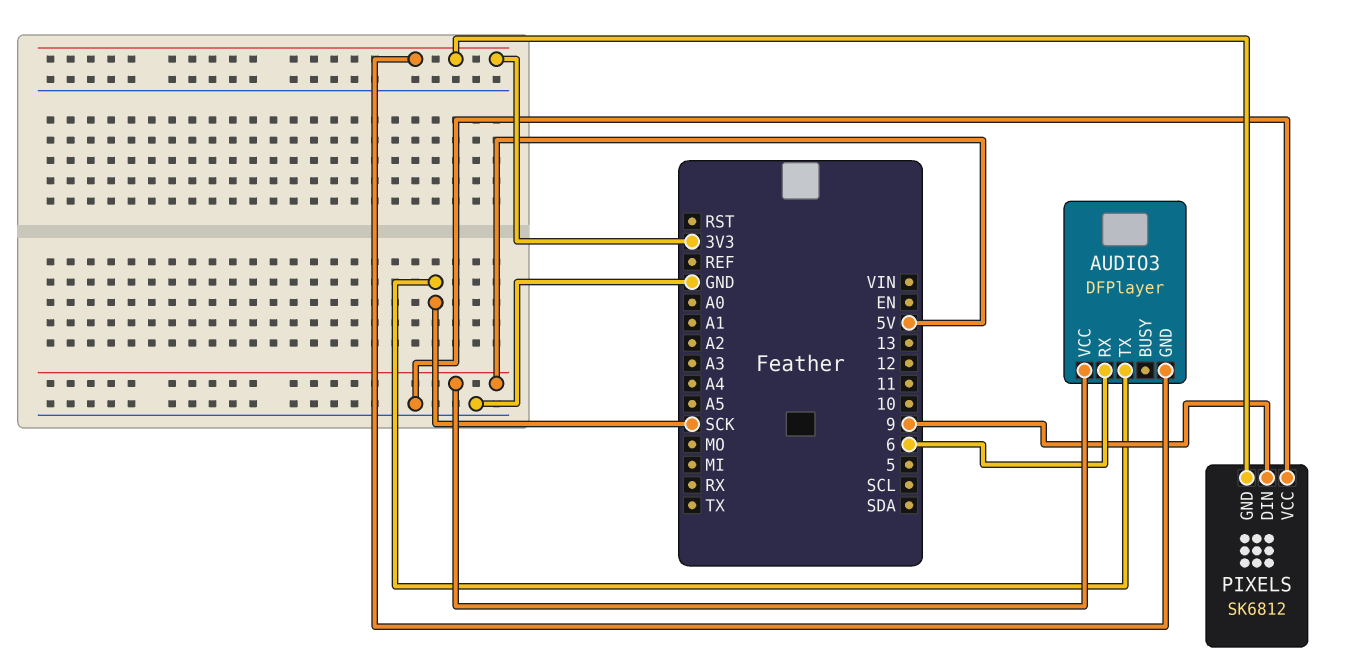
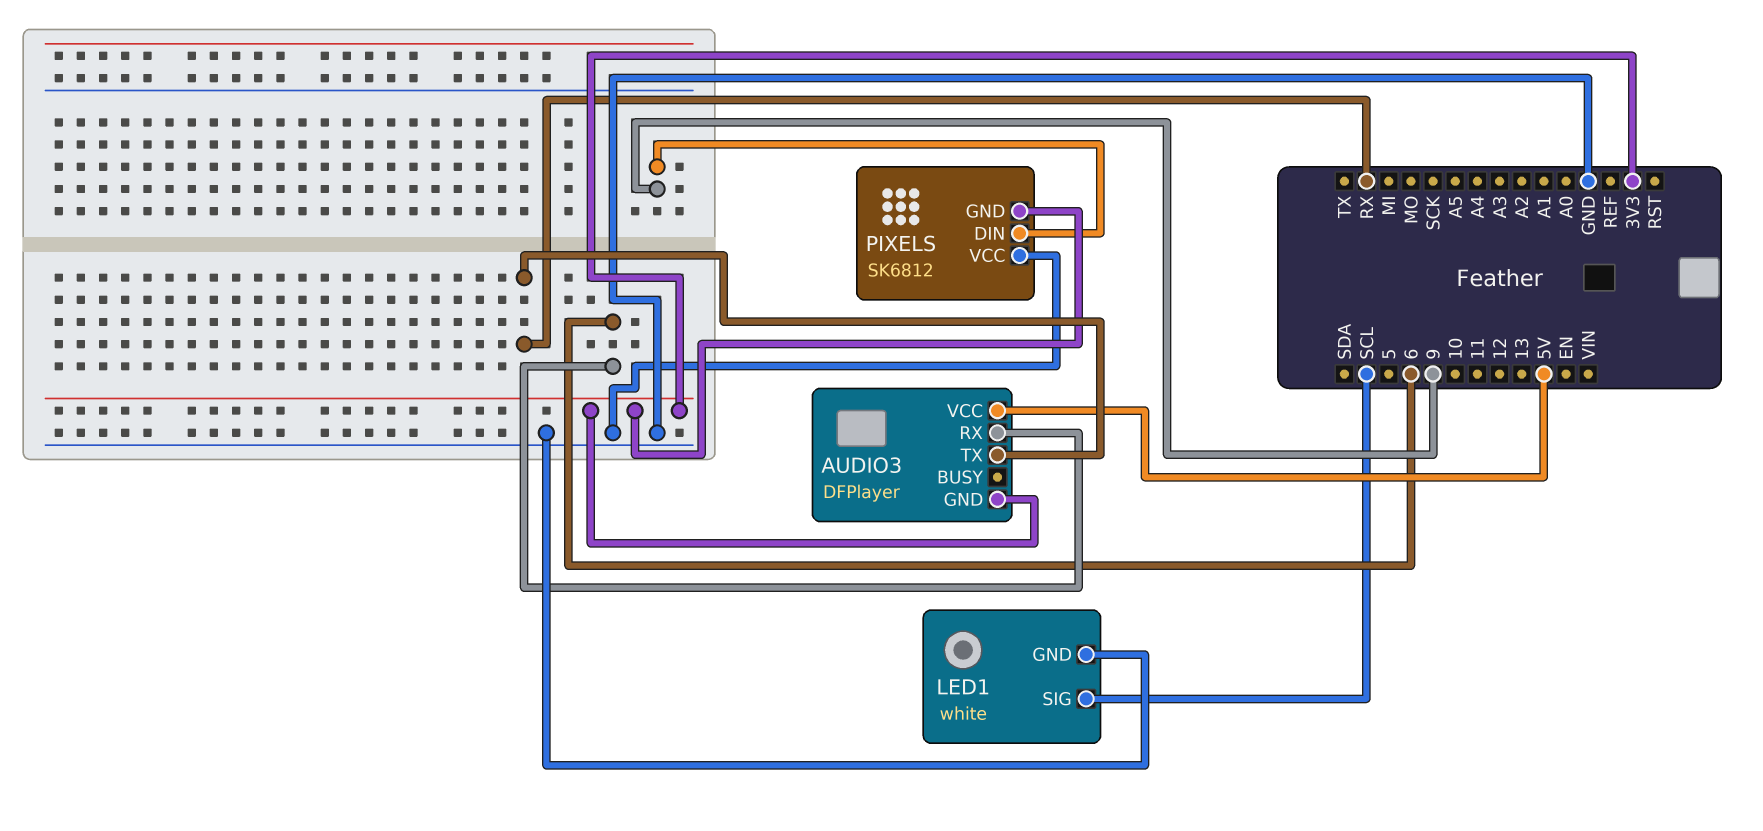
AUDIO3 pin TX: SCK -> RX
LED1: none -> white
LED1 pin GND: none -> GND
LED1 pin SIG: none -> SCL

